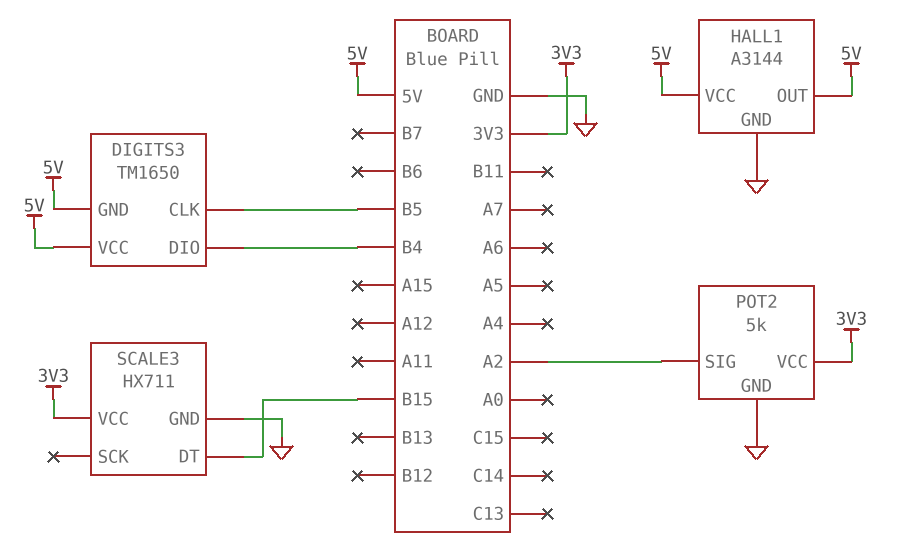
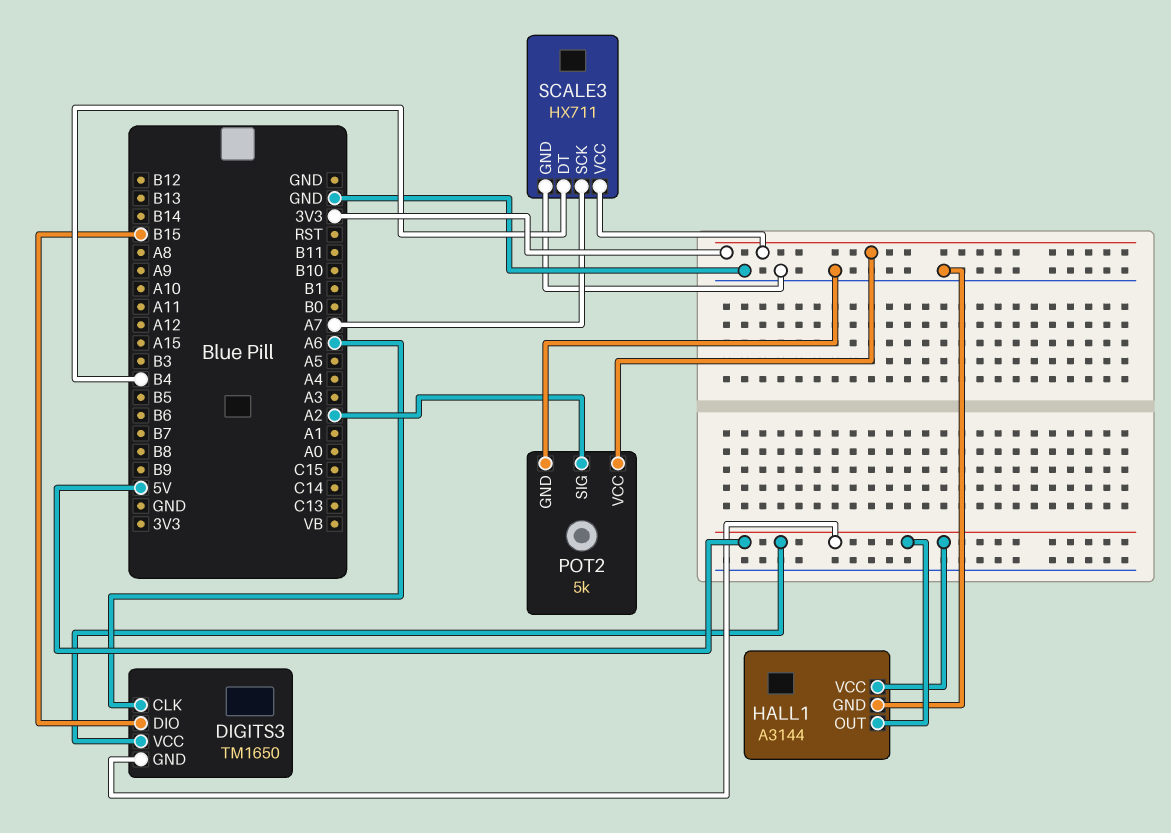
DIGITS3 pin CLK: B5 -> A6
DIGITS3 pin DIO: B4 -> B15
SCALE3 pin DT: B15 -> B4
SCALE3 pin SCK: none -> A7

